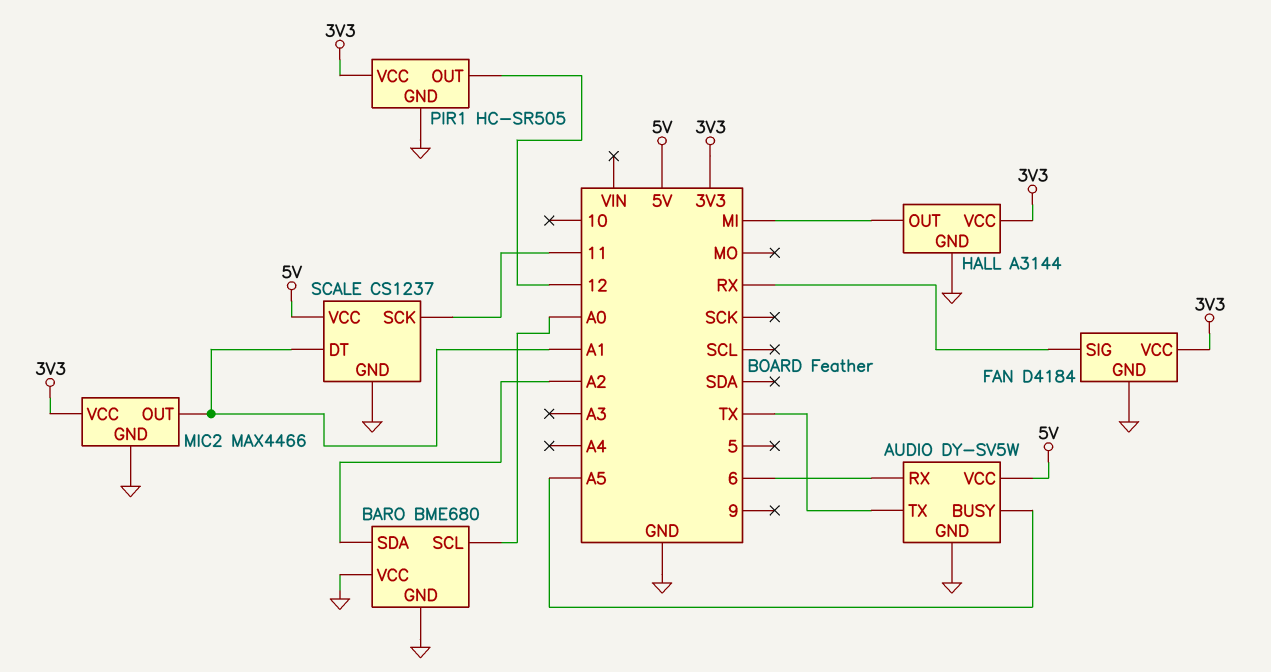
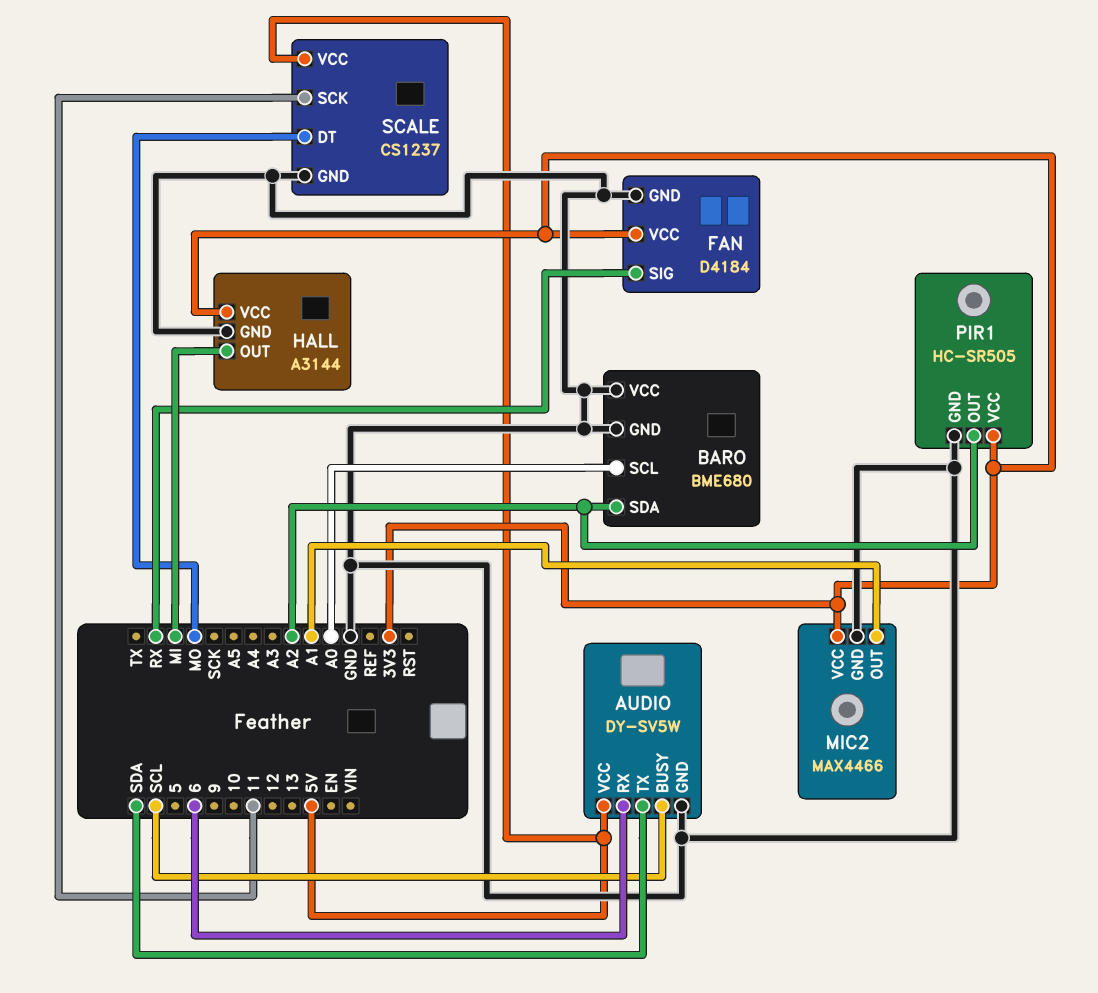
AUDIO pin BUSY: A5 -> SCL
AUDIO pin TX: TX -> SDA
PIR1 pin OUT: 12 -> A2
SCALE pin DT: A1 -> MO

